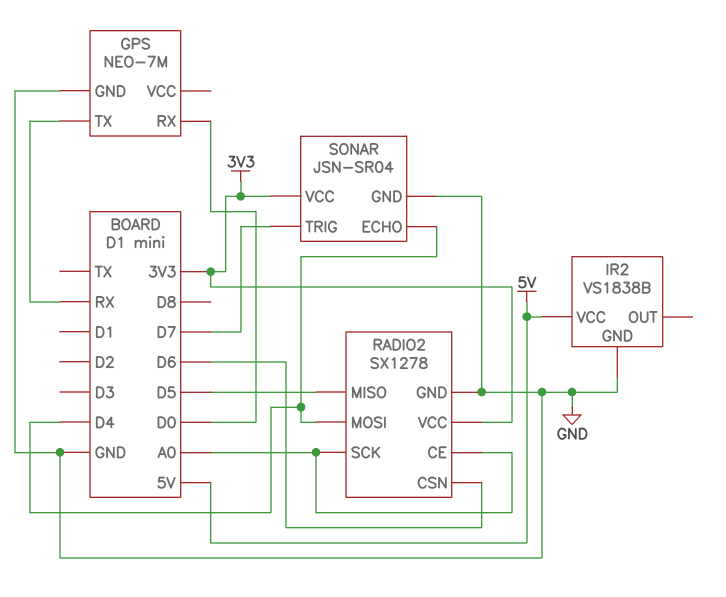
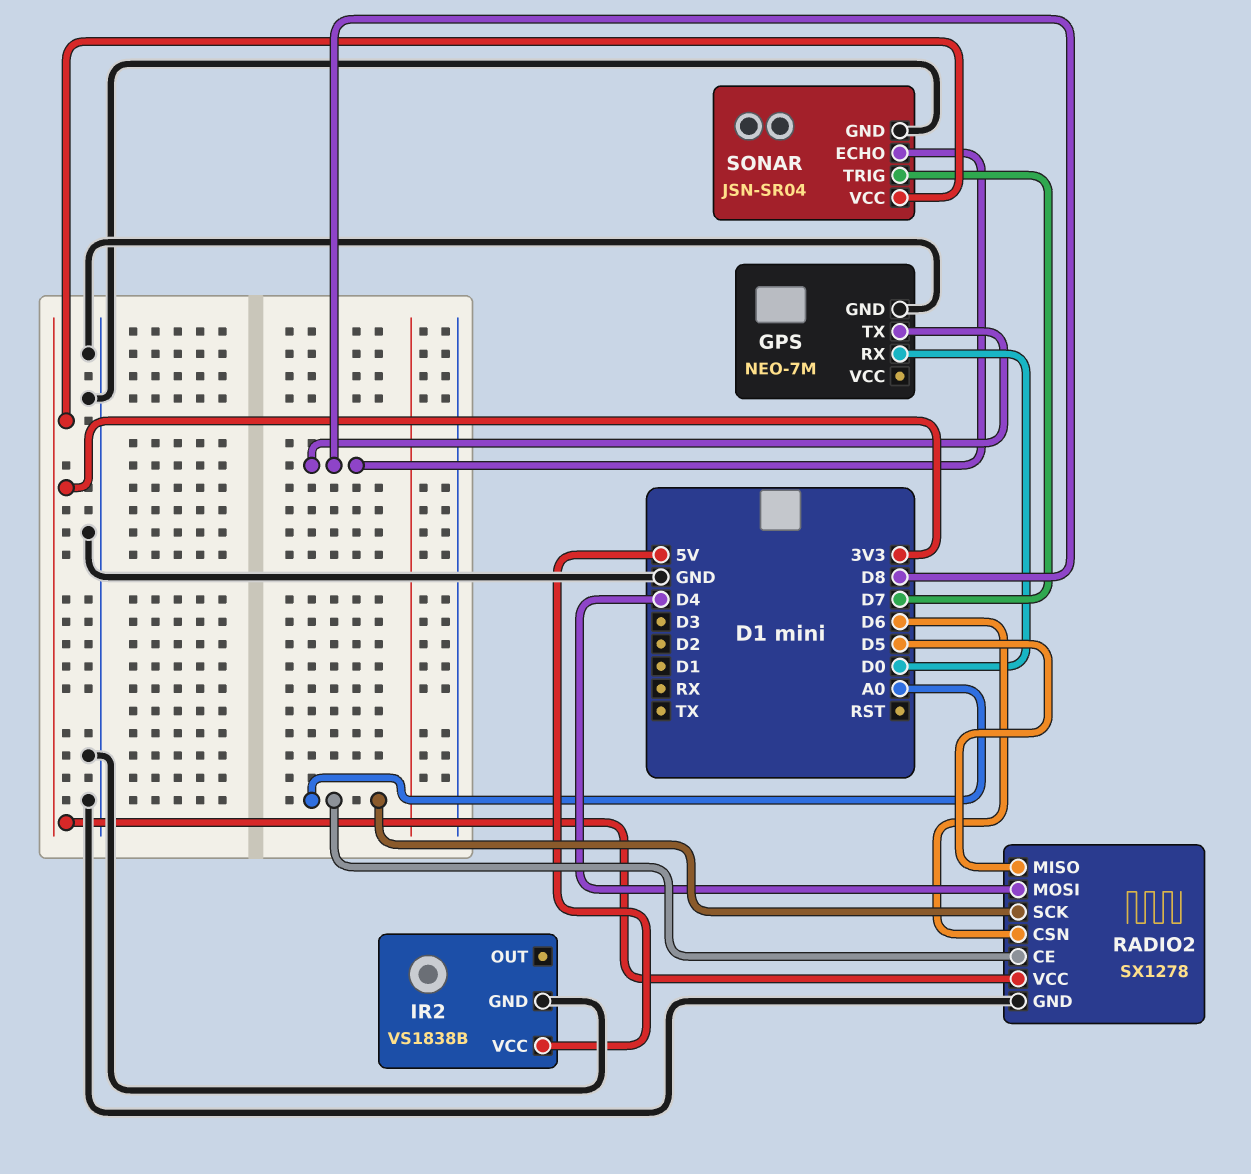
GPS pin TX: RX -> D8
SONAR pin ECHO: D4 -> D8

